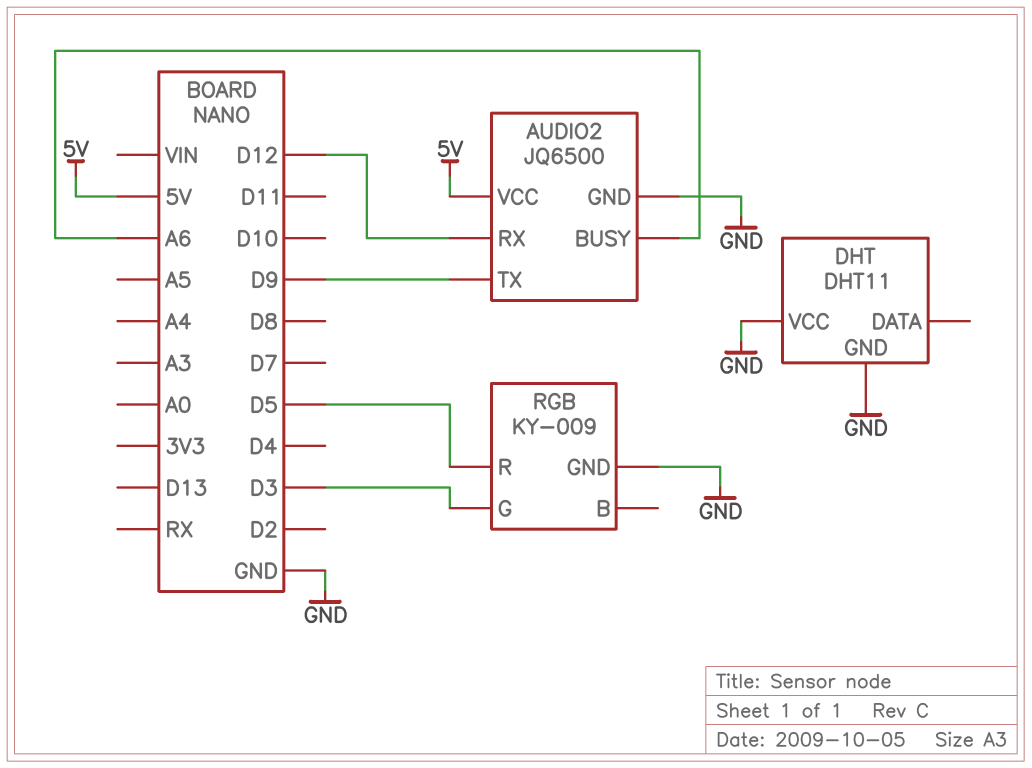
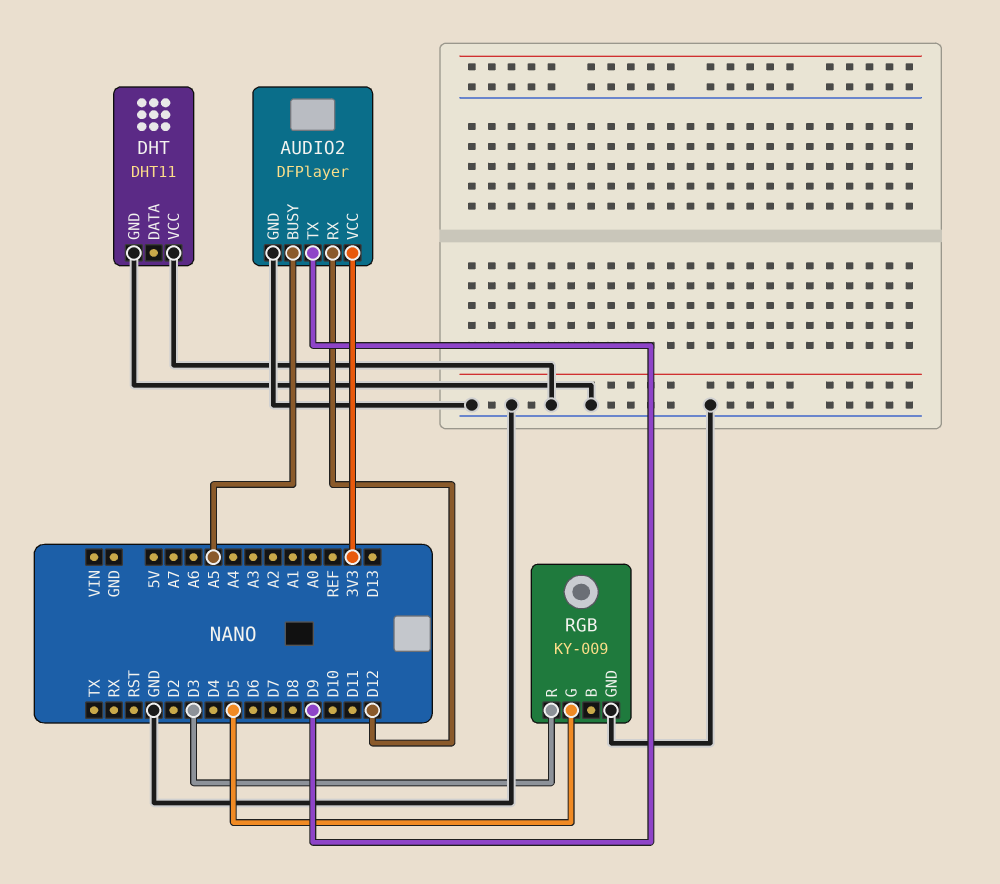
AUDIO2: JQ6500 -> DFPlayer
AUDIO2 pin BUSY: A6 -> A5
AUDIO2 pin VCC: 5V -> 3V3
RGB pin G: D3 -> D5
RGB pin R: D5 -> D3

